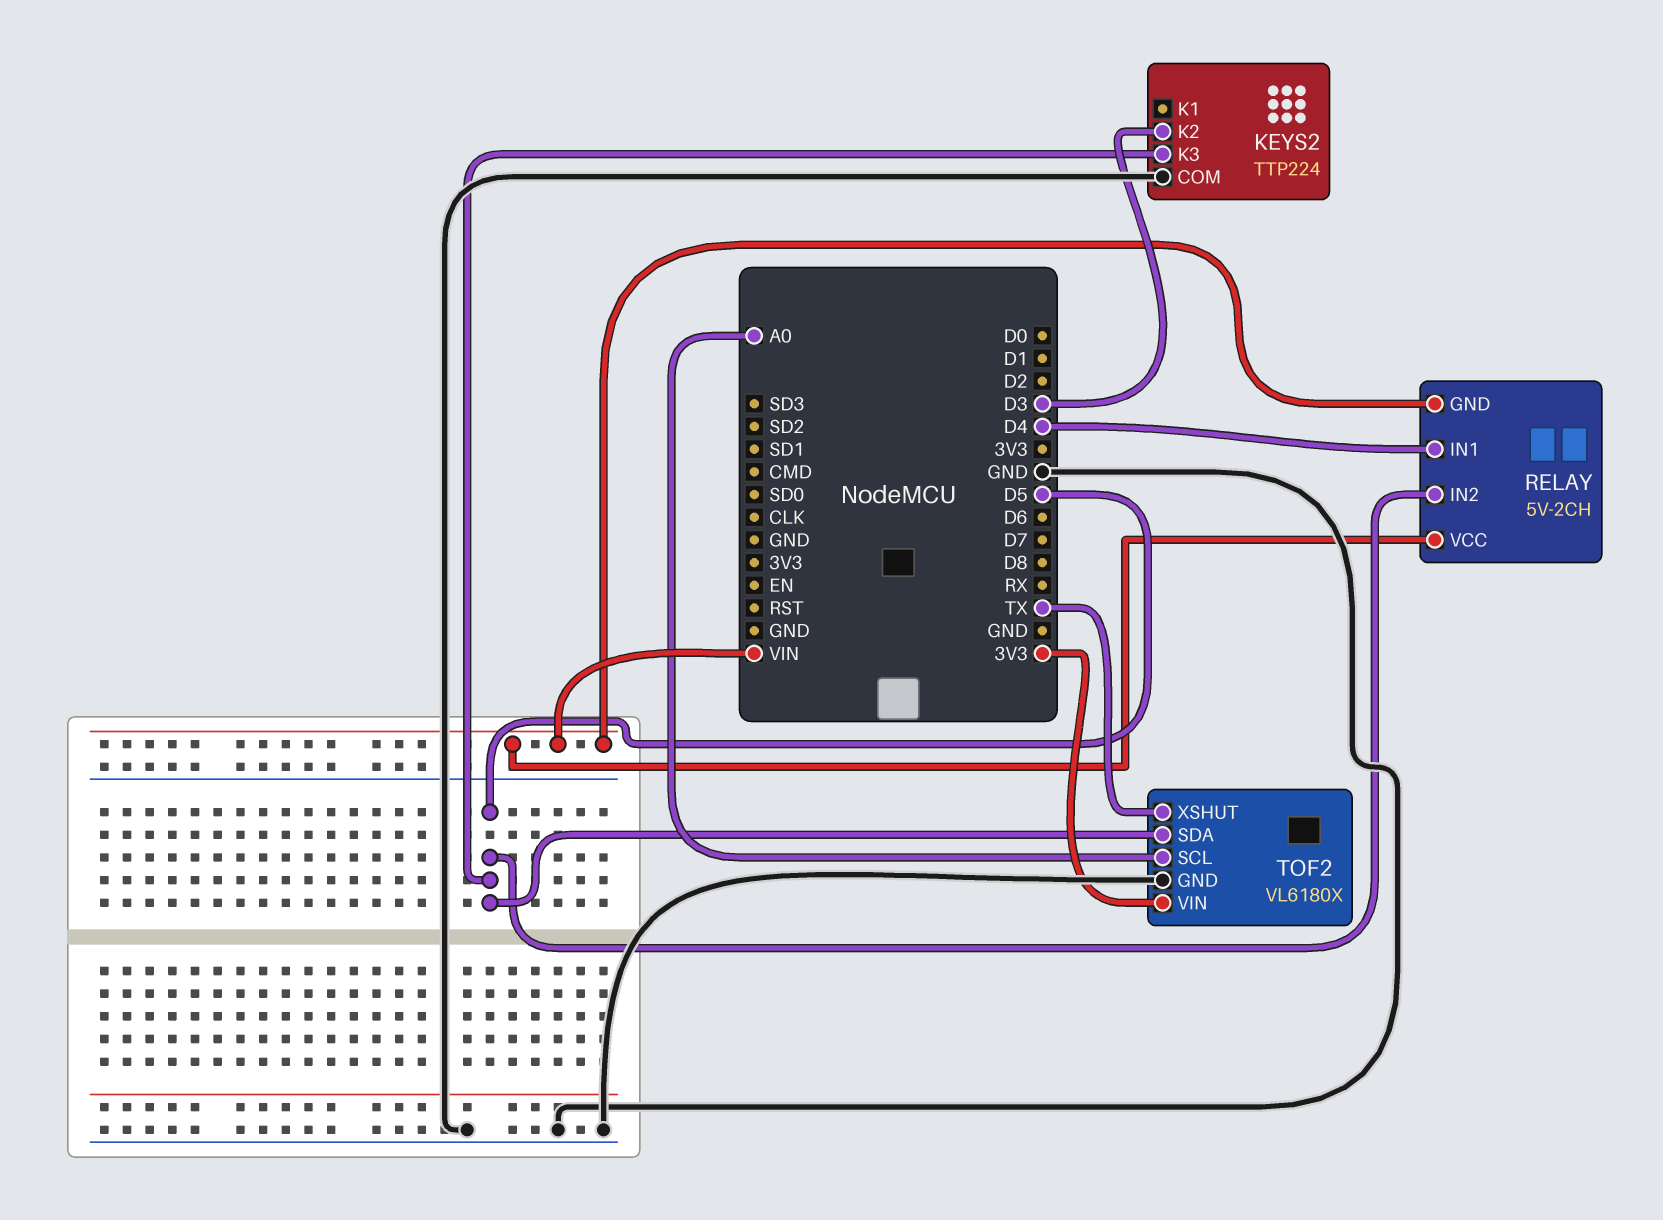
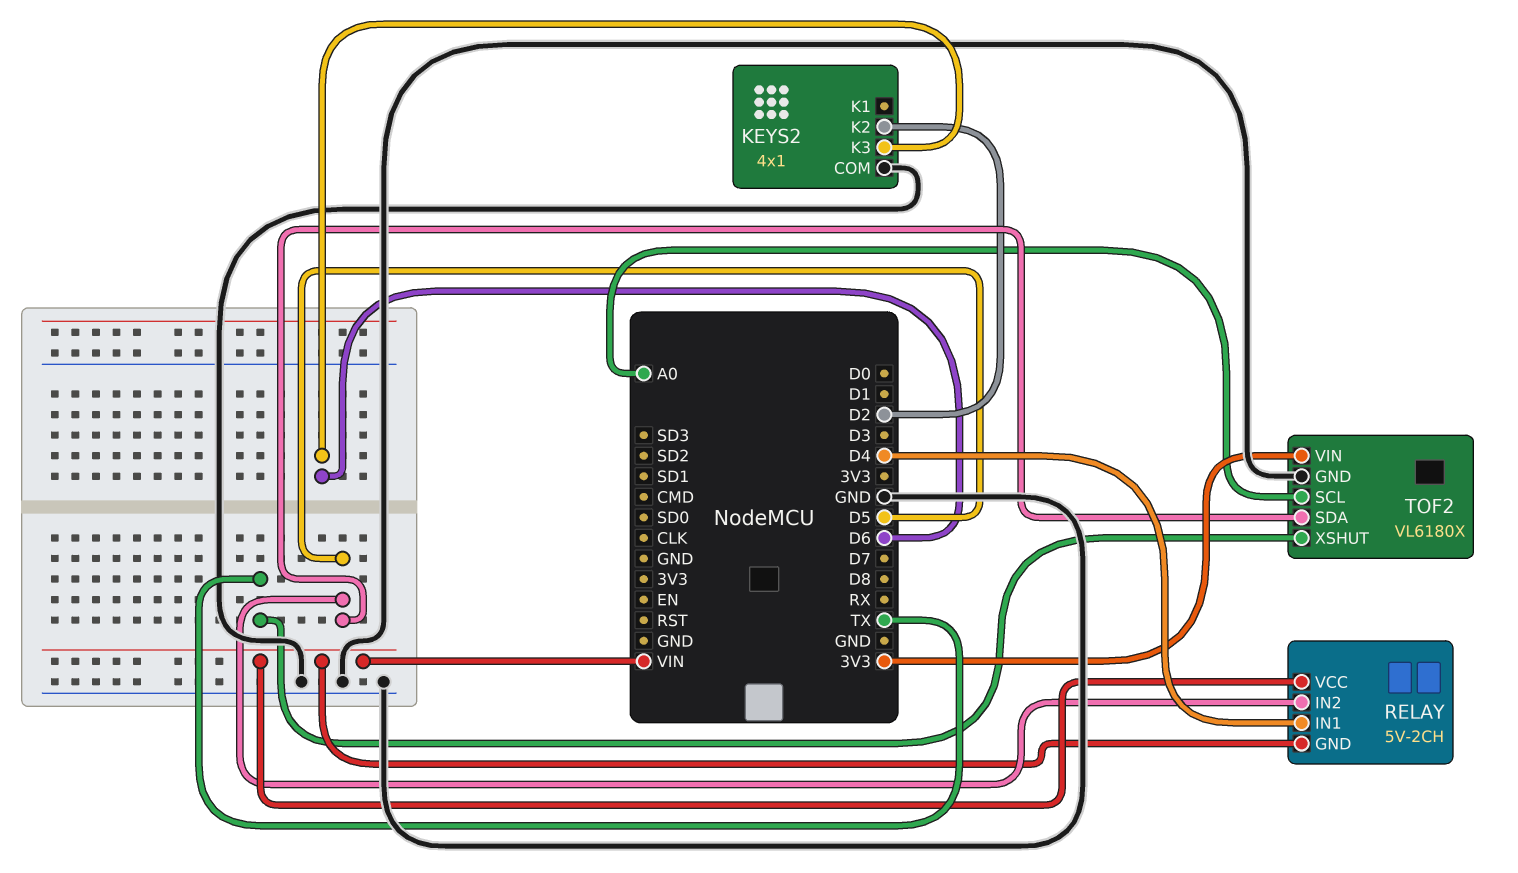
KEYS2: TTP224 -> 4x1
KEYS2 pin K2: D3 -> D2
KEYS2 pin K3: D5 -> D6

